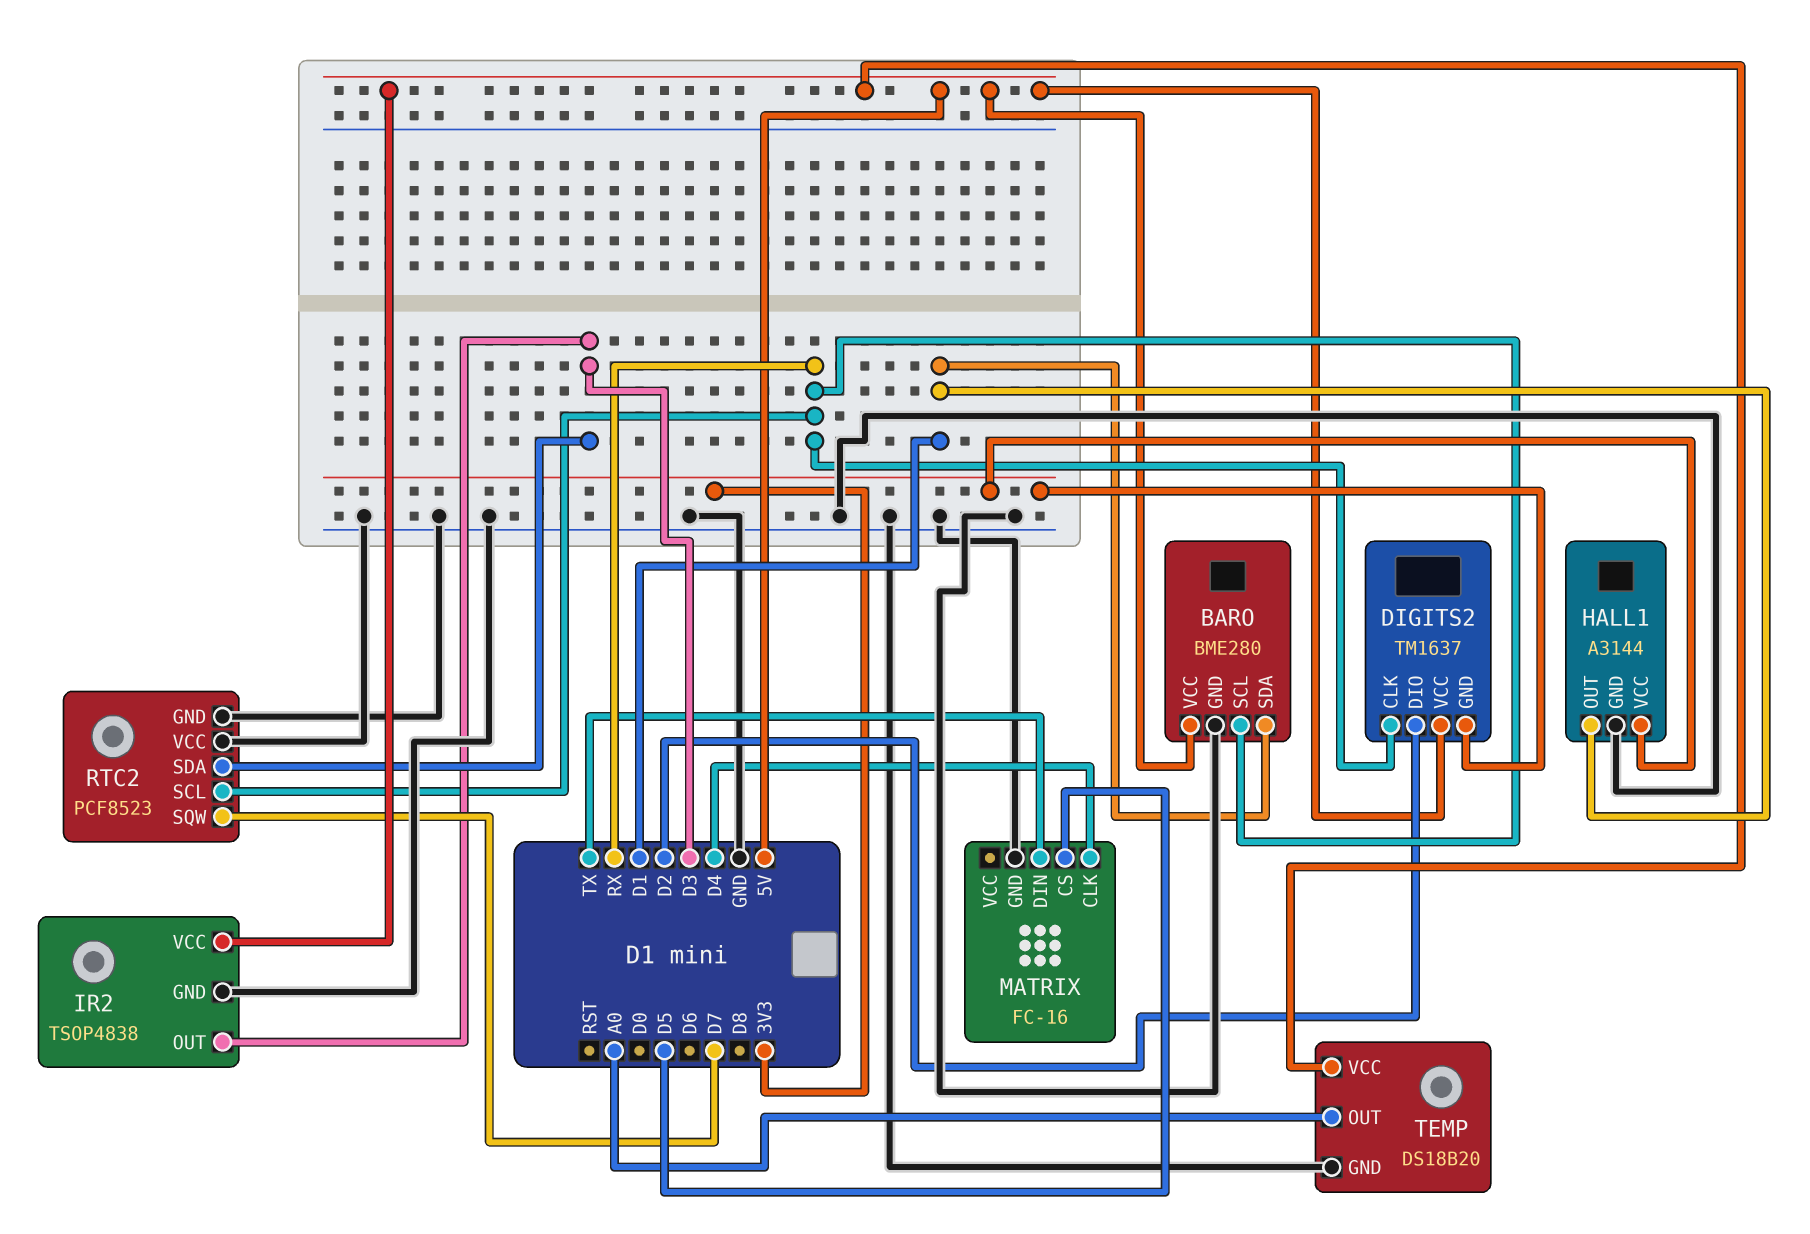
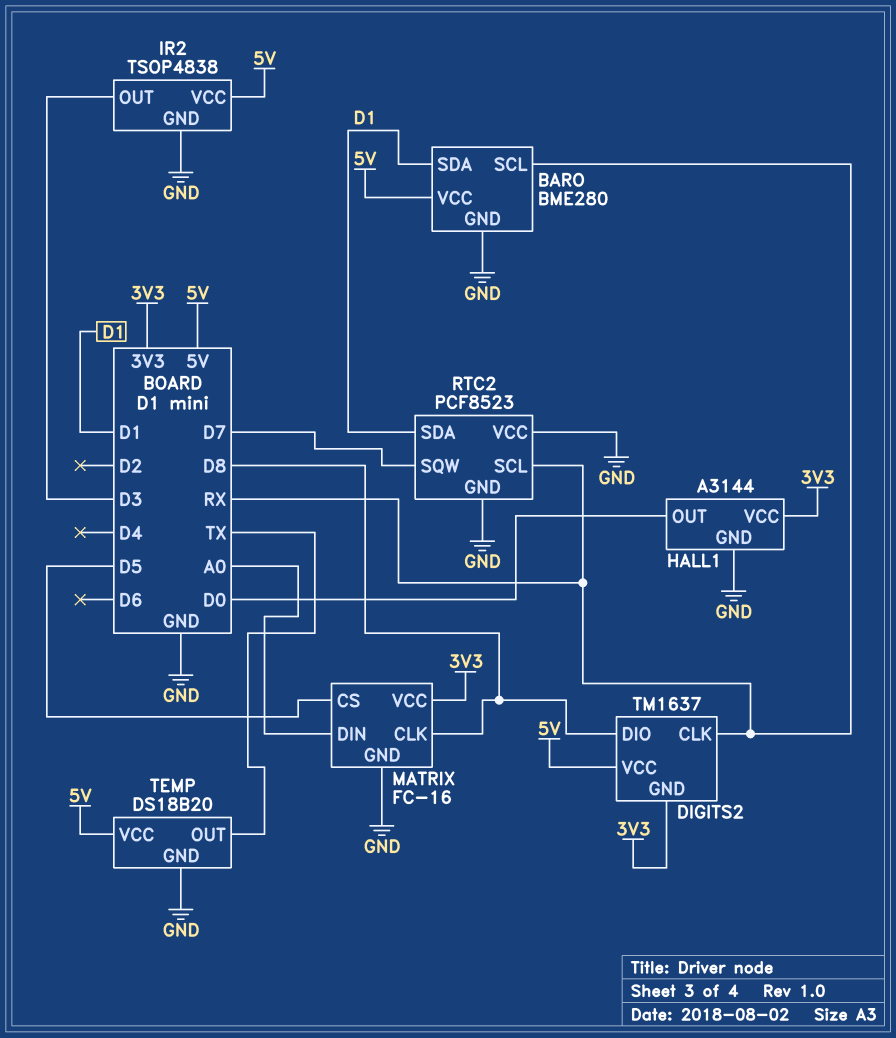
DIGITS2 pin DIO: D2 -> D8
HALL1 pin OUT: D1 -> D0
MATRIX pin CLK: D4 -> D8
MATRIX pin DIN: TX -> A0
MATRIX pin VCC: none -> 3V3
RTC2 pin SDA: D3 -> D1
TEMP pin OUT: A0 -> TX

